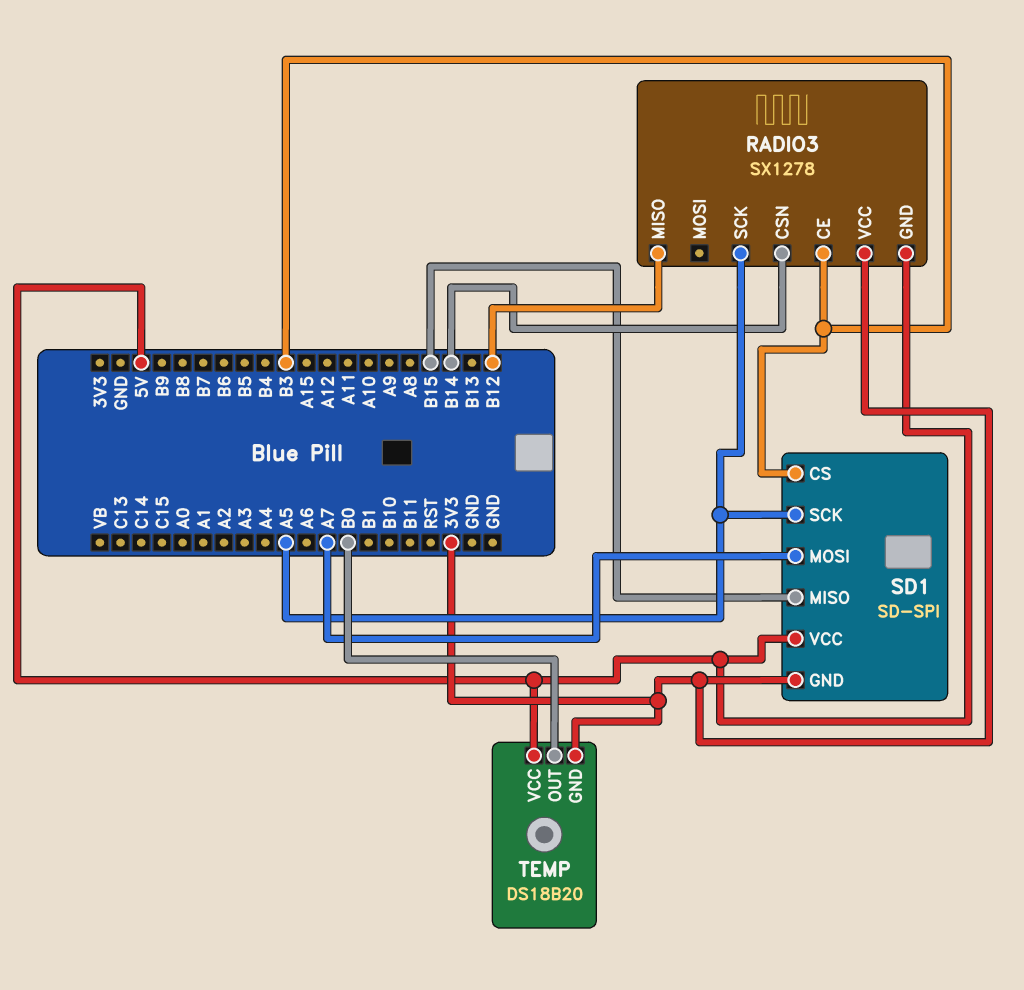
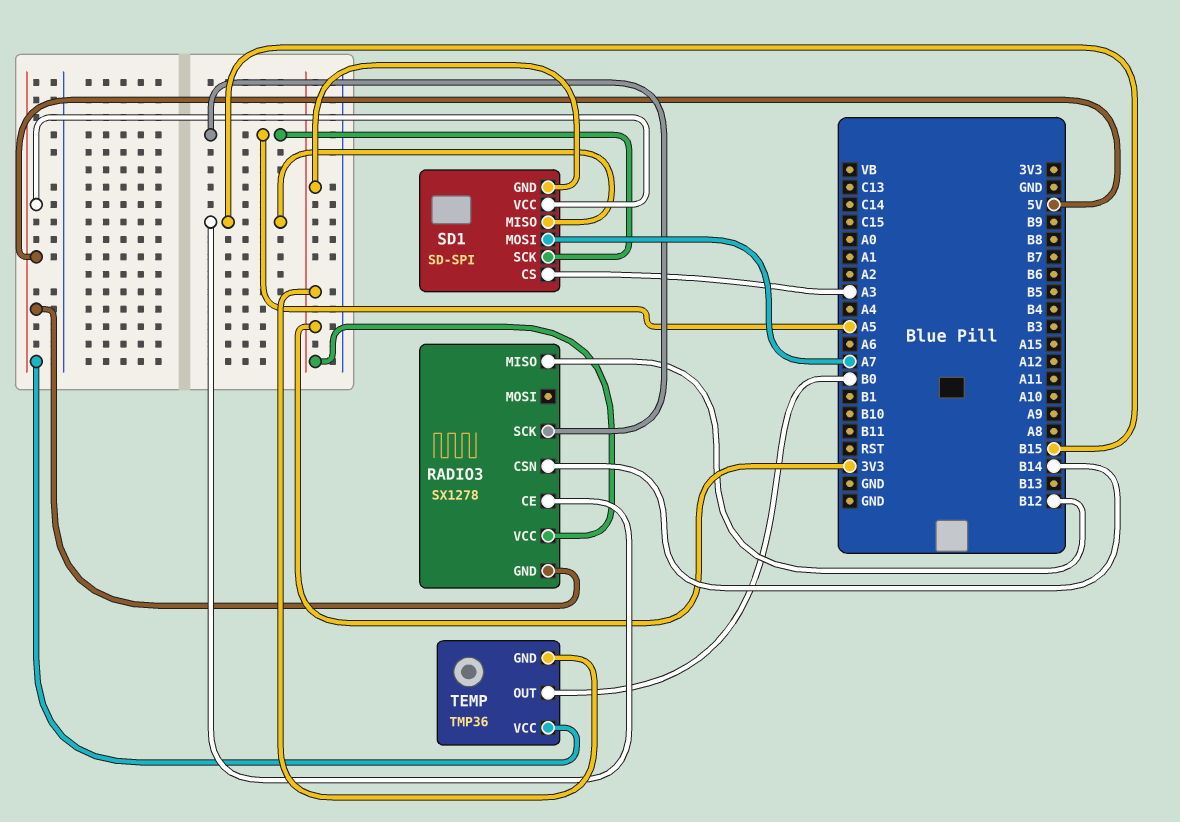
RADIO3 pin CE: B3 -> B15
SD1 pin CS: B3 -> A3
TEMP: DS18B20 -> TMP36

